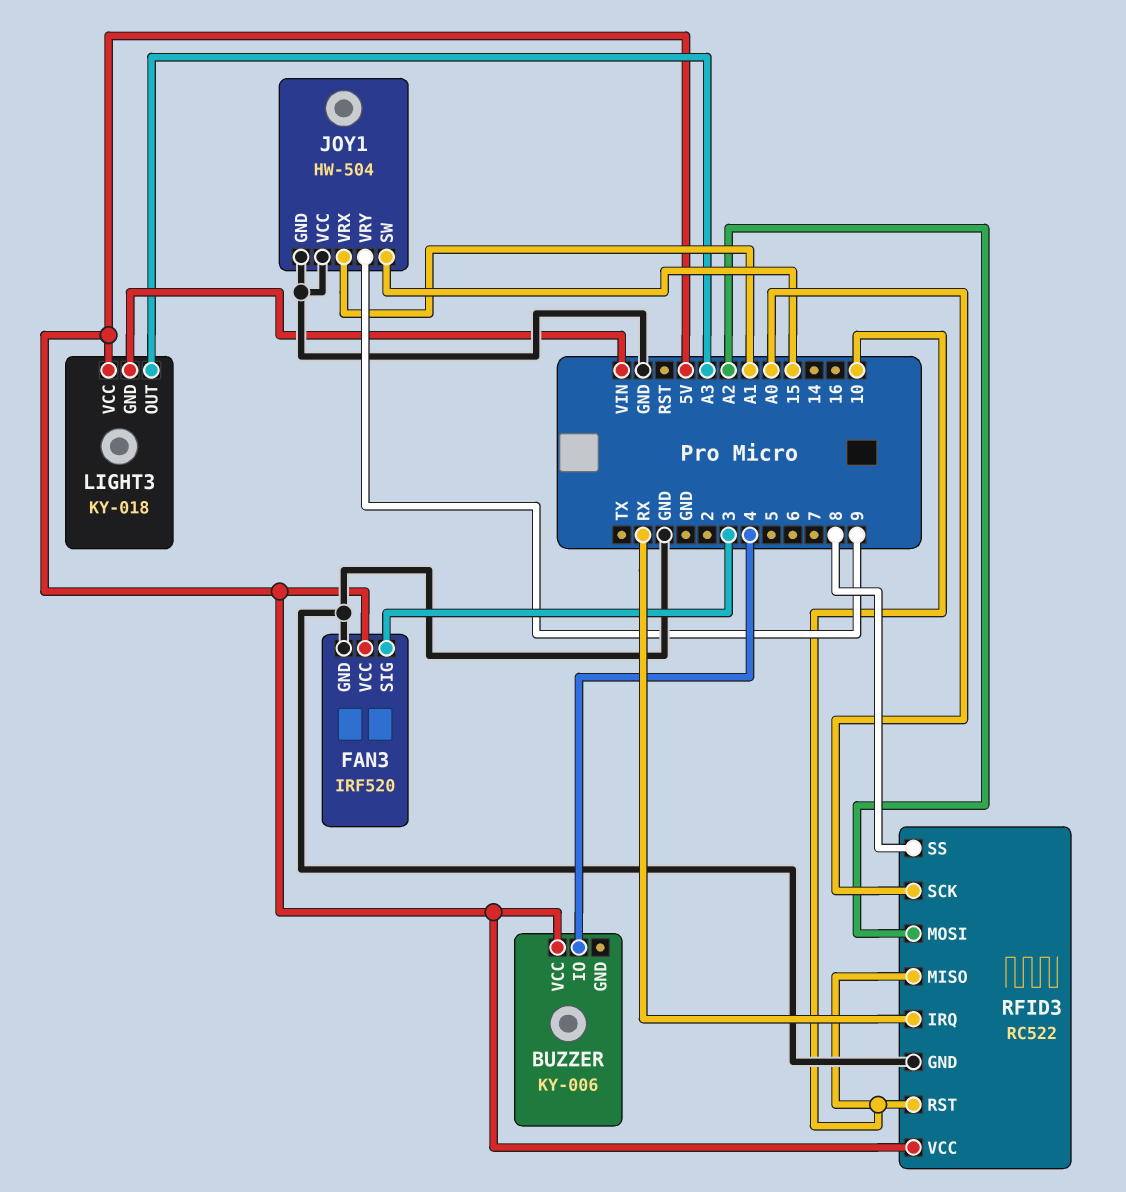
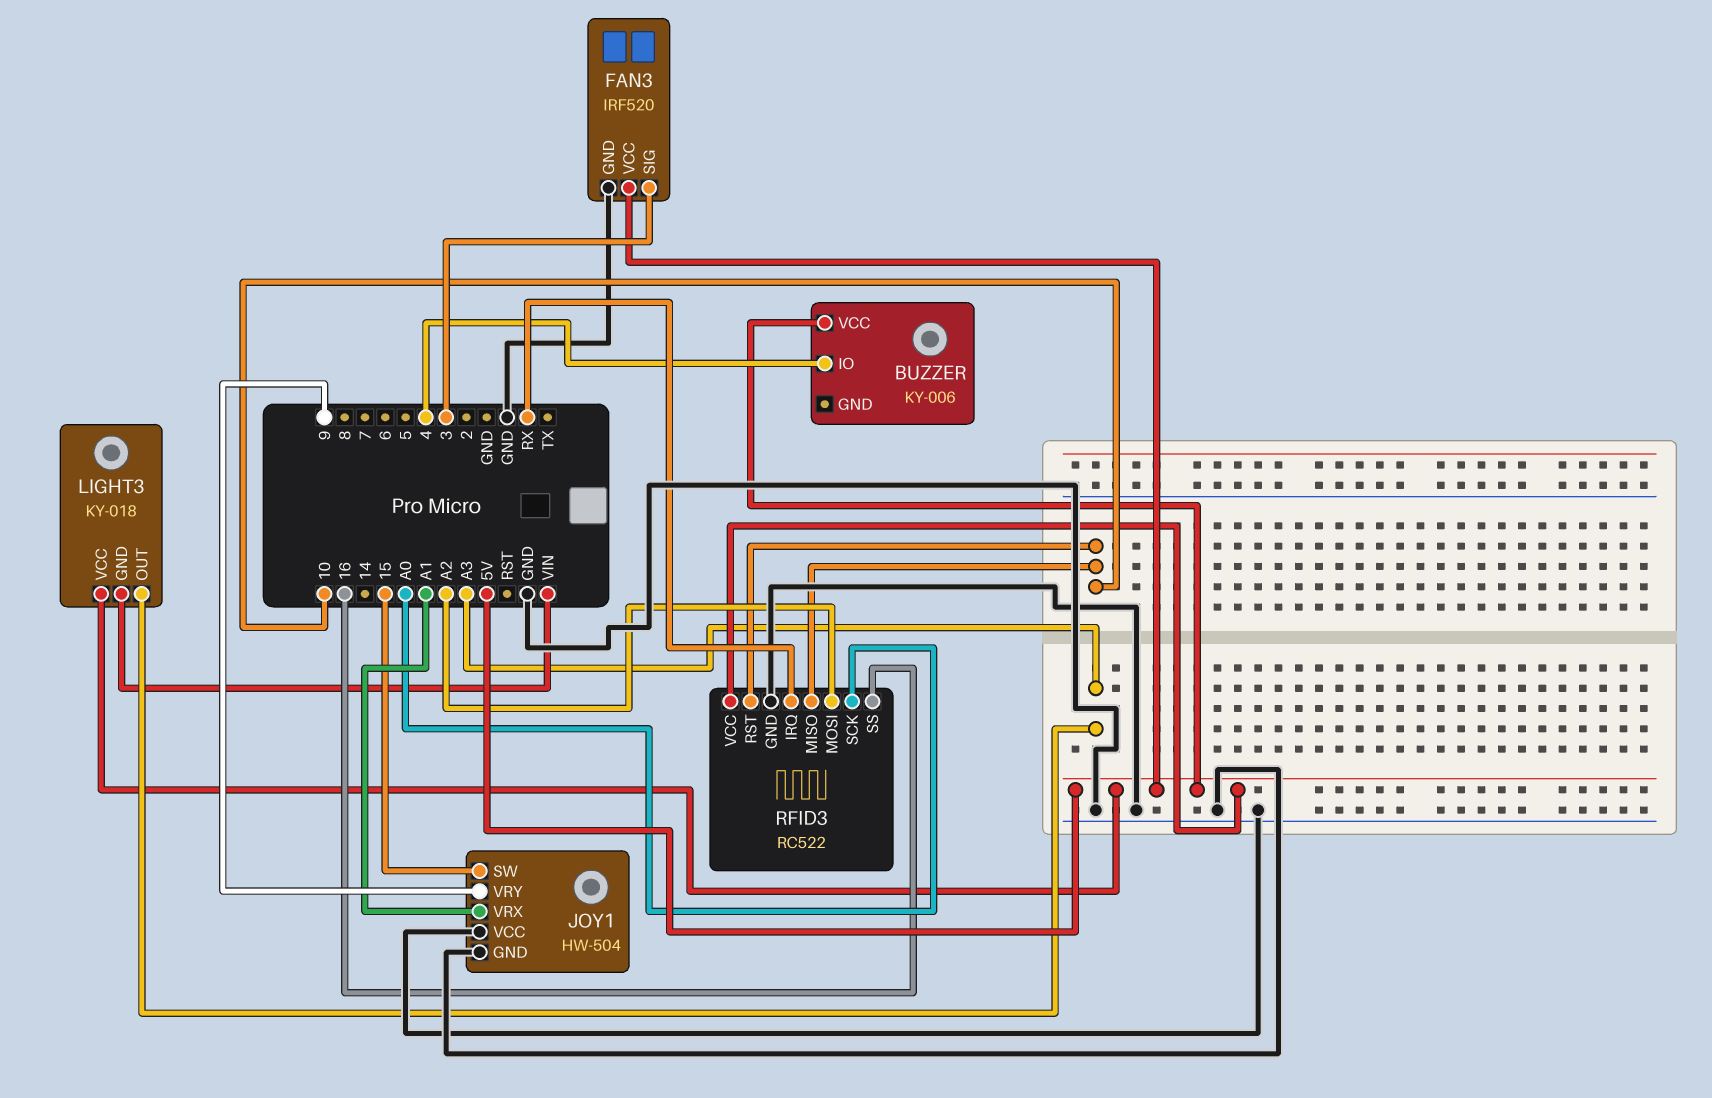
RFID3 pin SS: 8 -> 16

